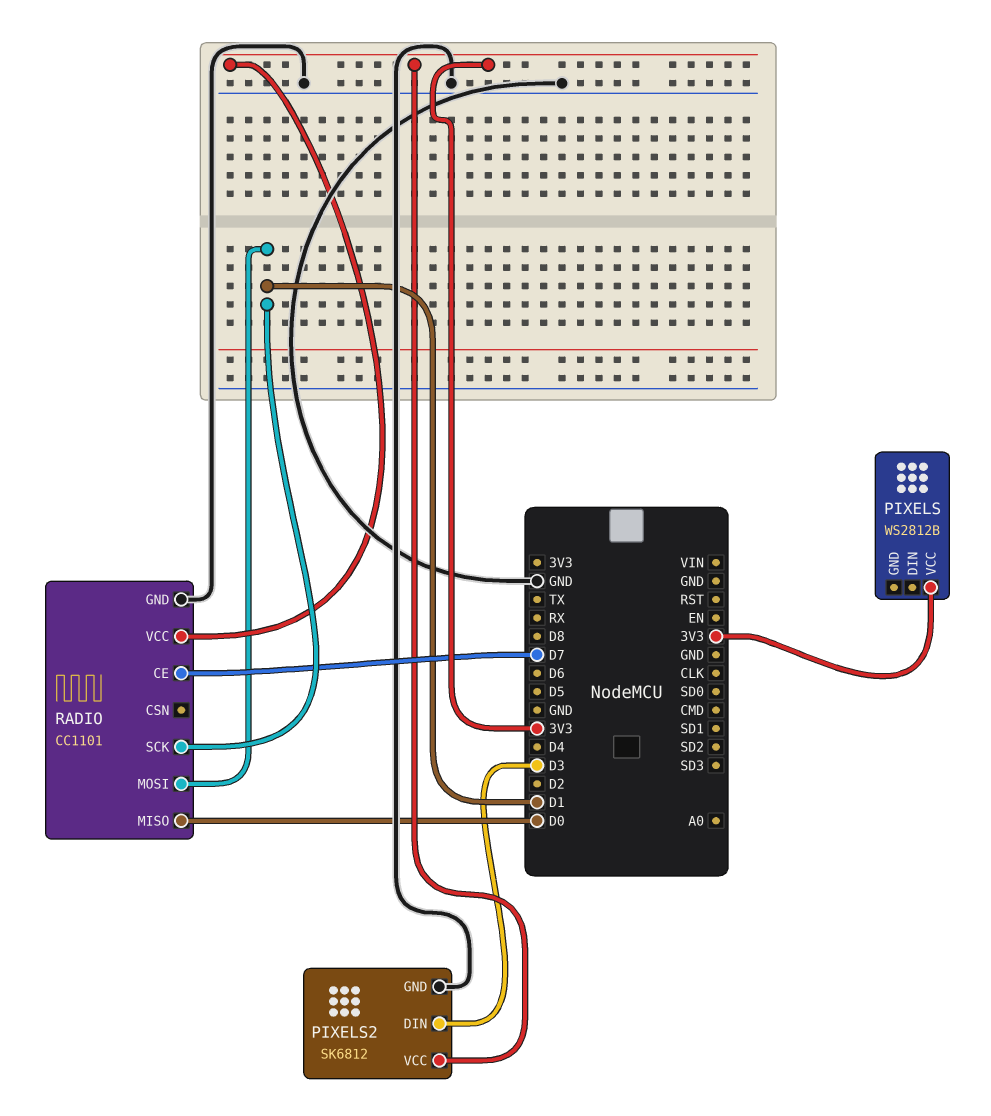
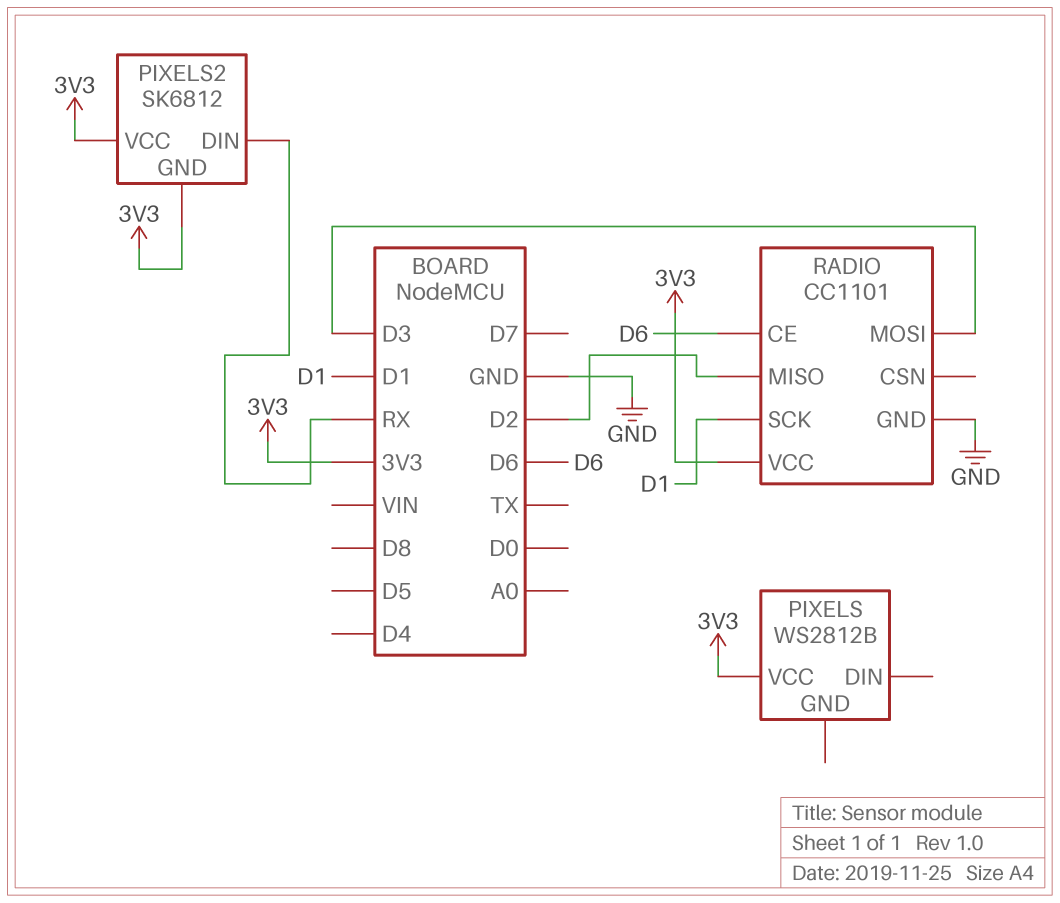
PIXELS2 pin DIN: D3 -> RX
PIXELS2 pin GND: GND -> 3V3
RADIO pin CE: D7 -> D6
RADIO pin MISO: D0 -> D2
RADIO pin MOSI: D1 -> D3

